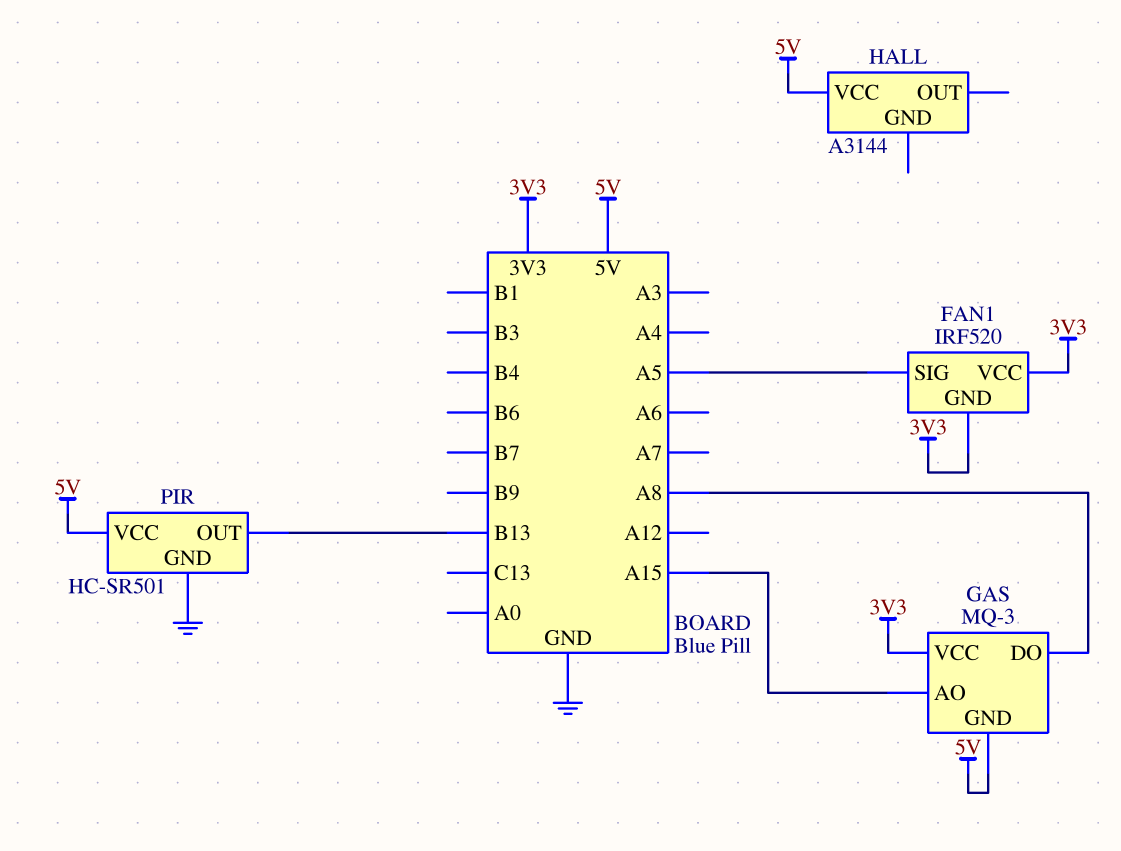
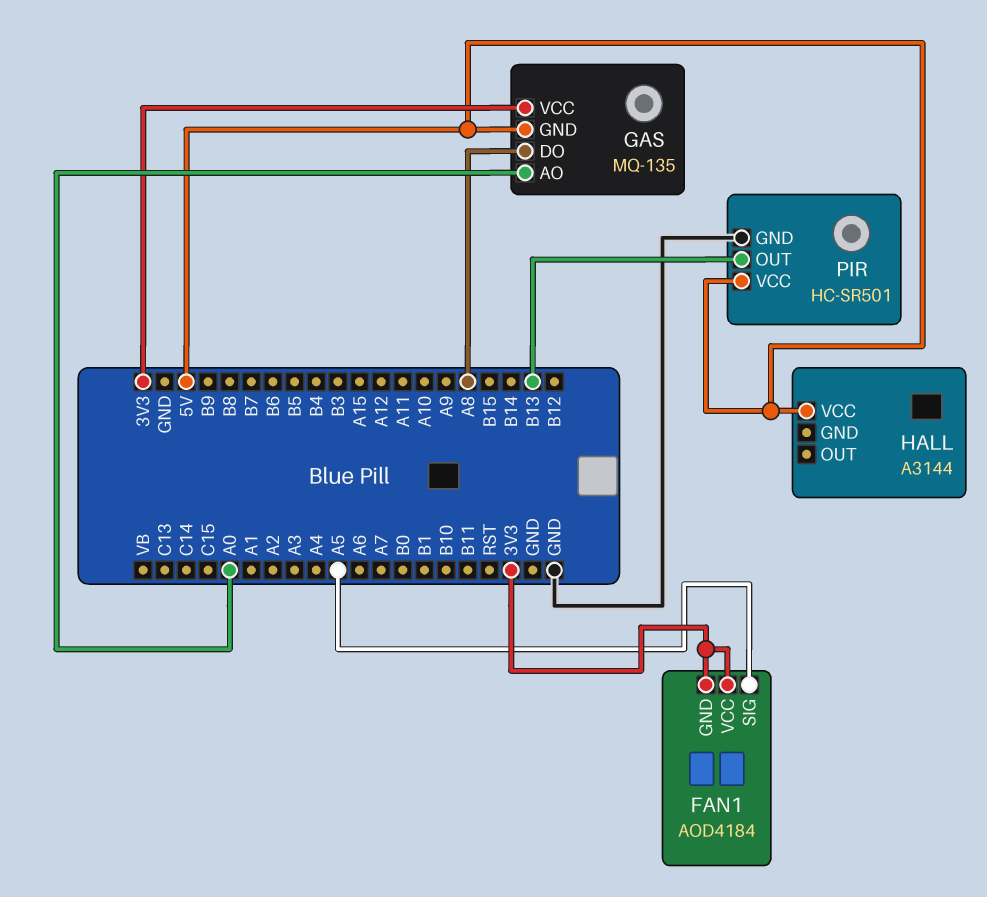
FAN1: IRF520 -> AOD4184
GAS: MQ-3 -> MQ-135
GAS pin AO: A15 -> A0

